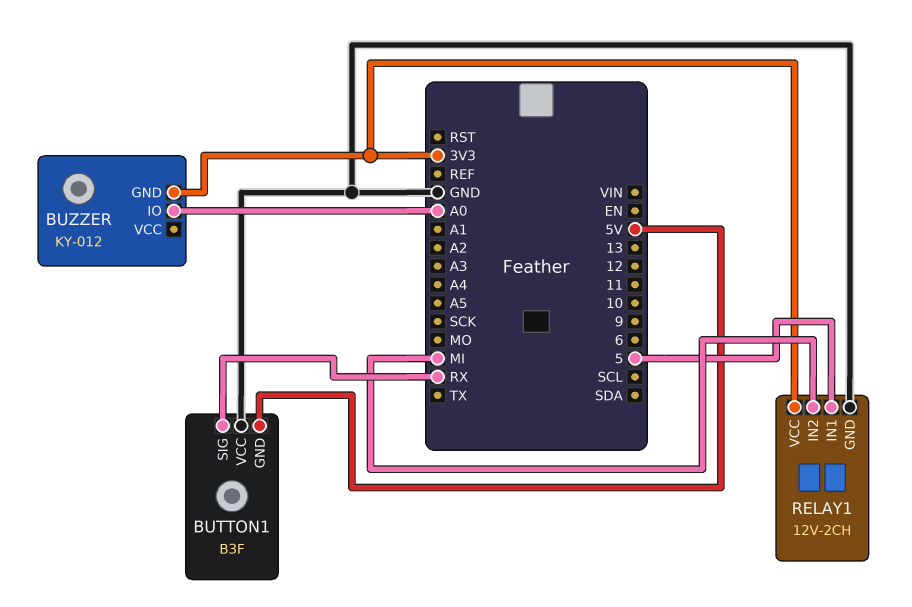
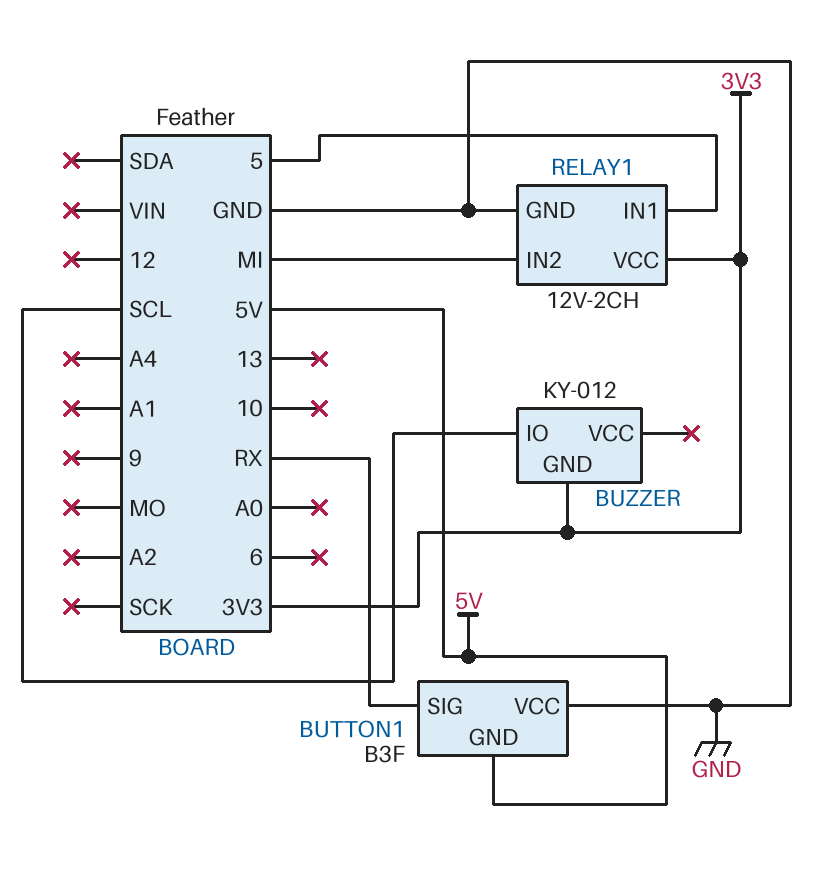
BUZZER pin IO: A0 -> SCL

